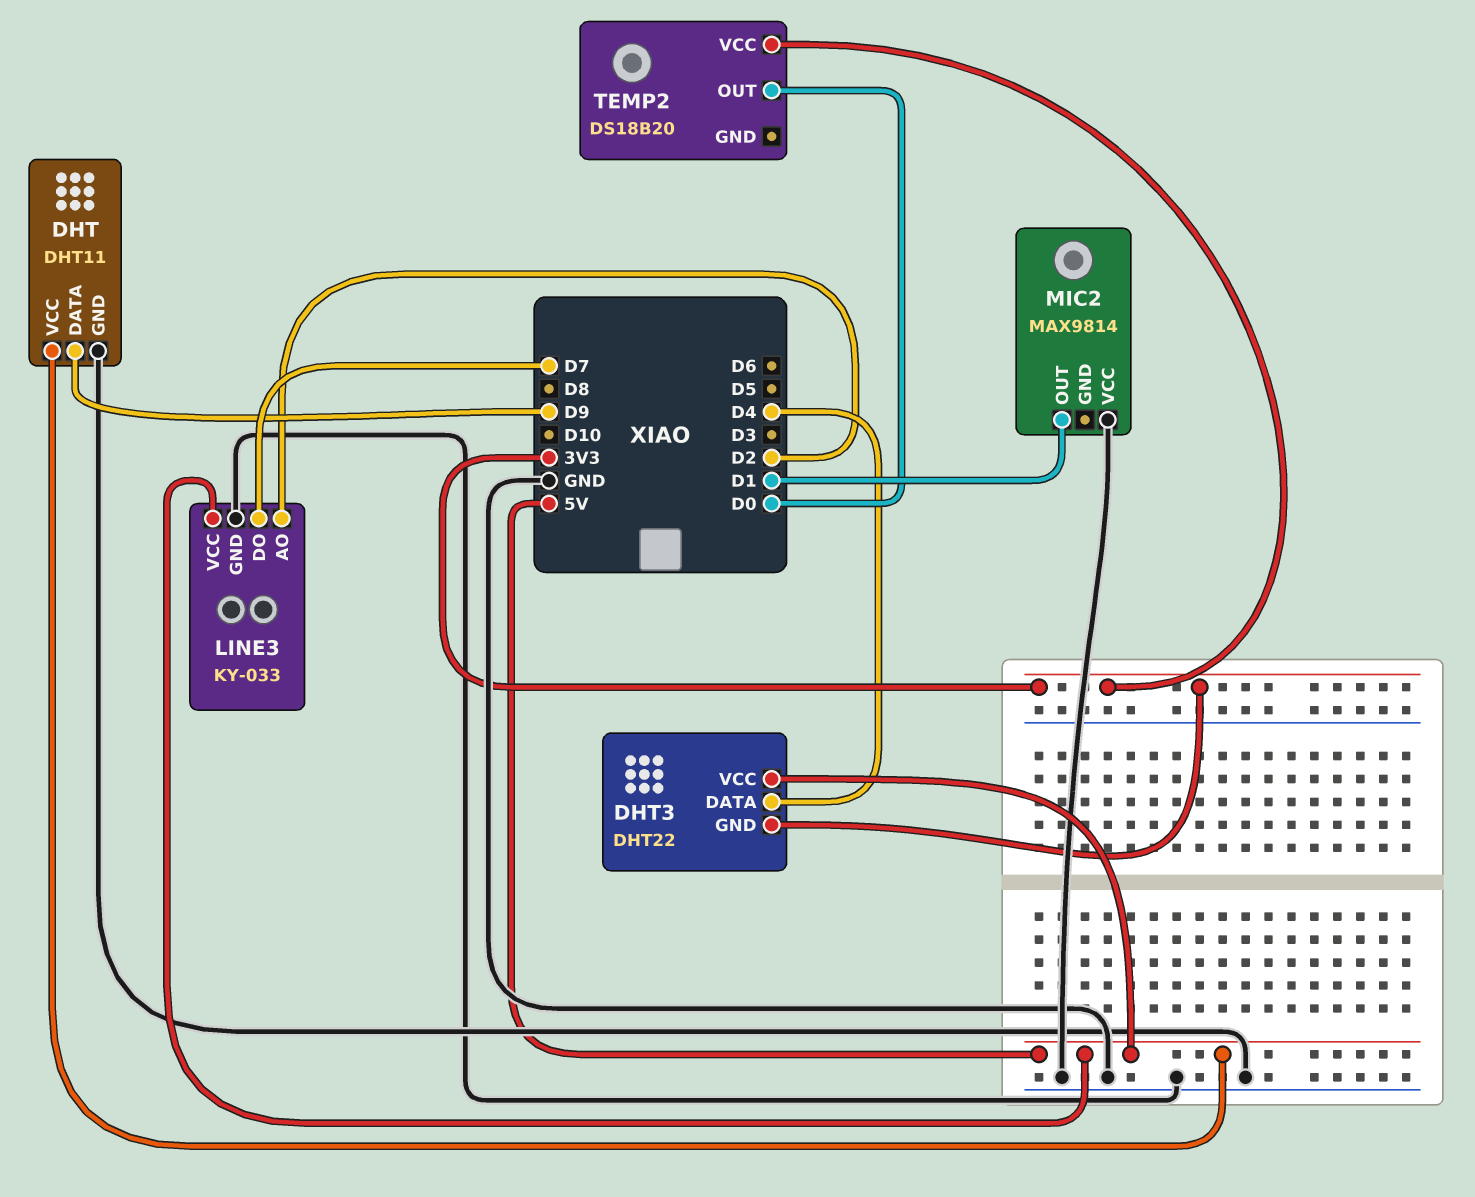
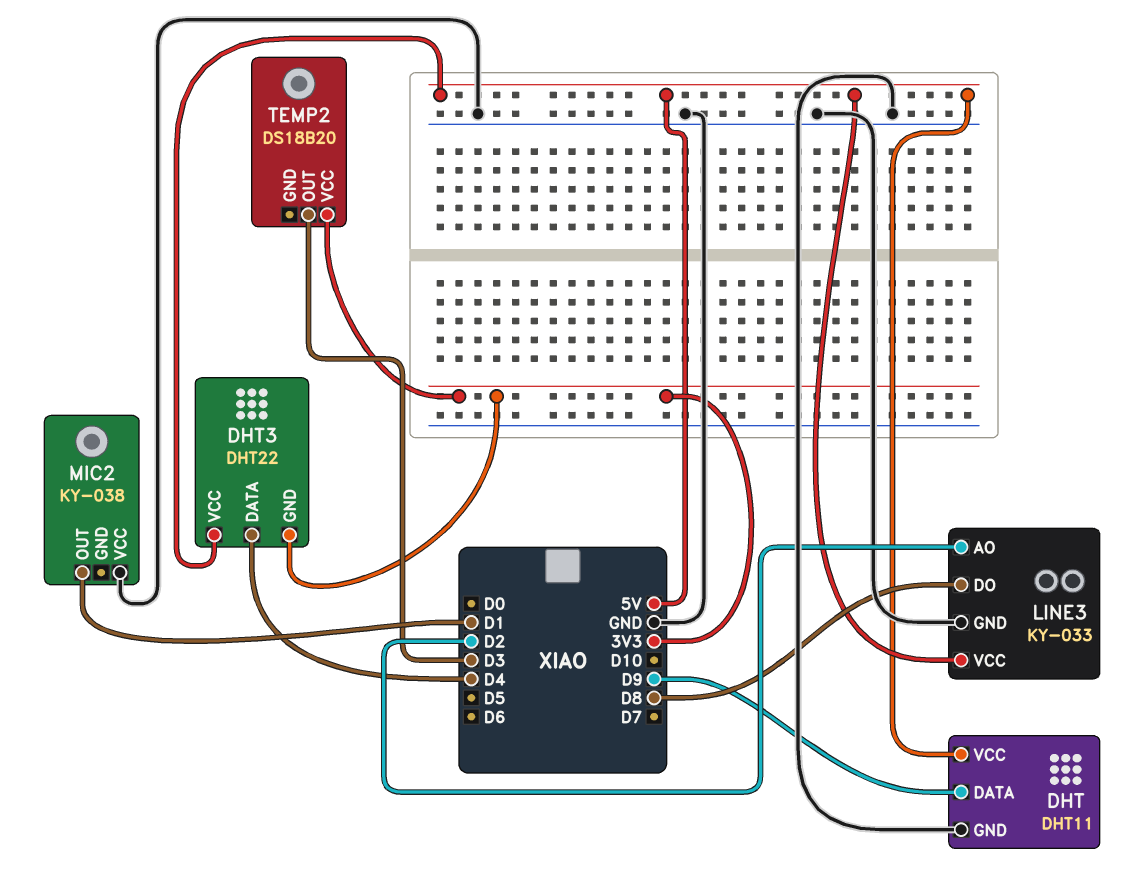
LINE3 pin DO: D7 -> D8
MIC2: MAX9814 -> KY-038
TEMP2 pin OUT: D0 -> D3

